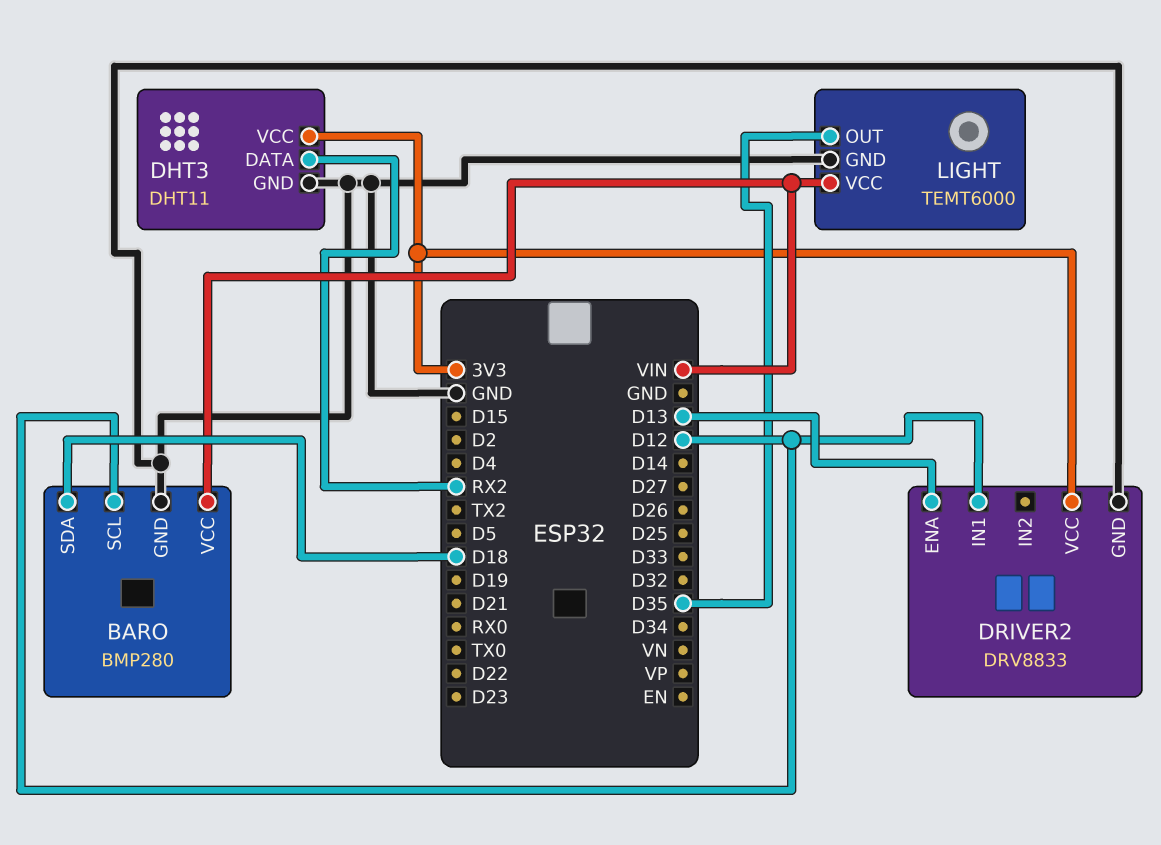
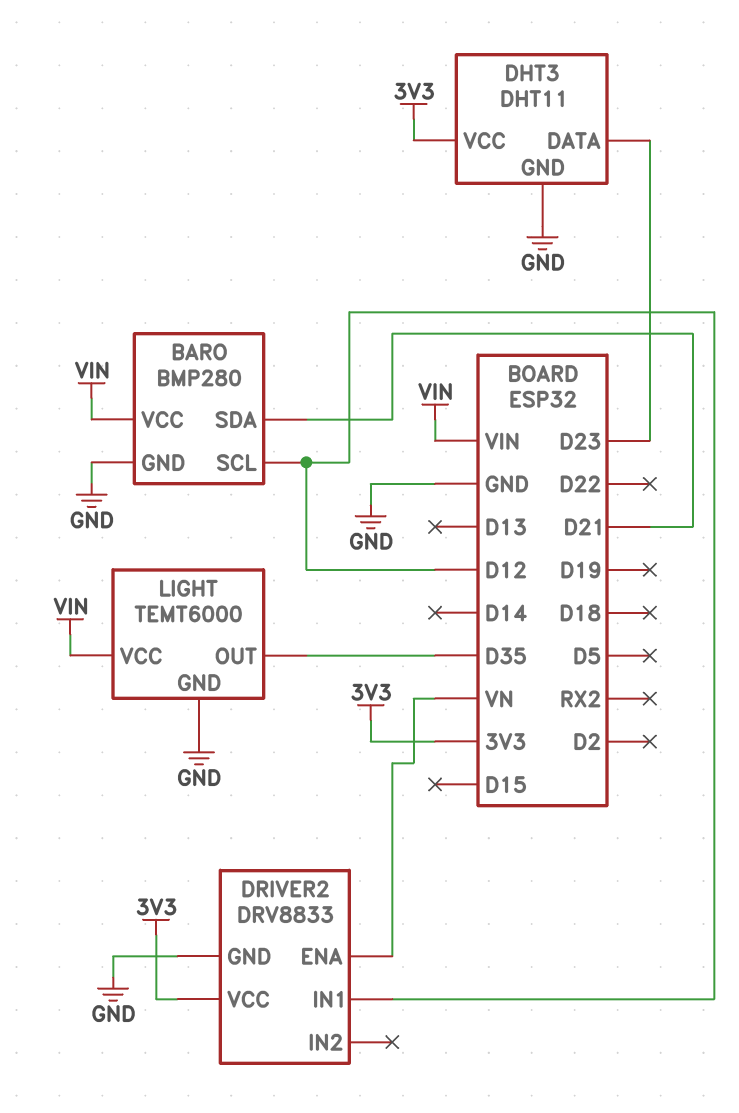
BARO pin SDA: D18 -> D21
DHT3 pin DATA: RX2 -> D23
DRIVER2 pin ENA: D13 -> VN

